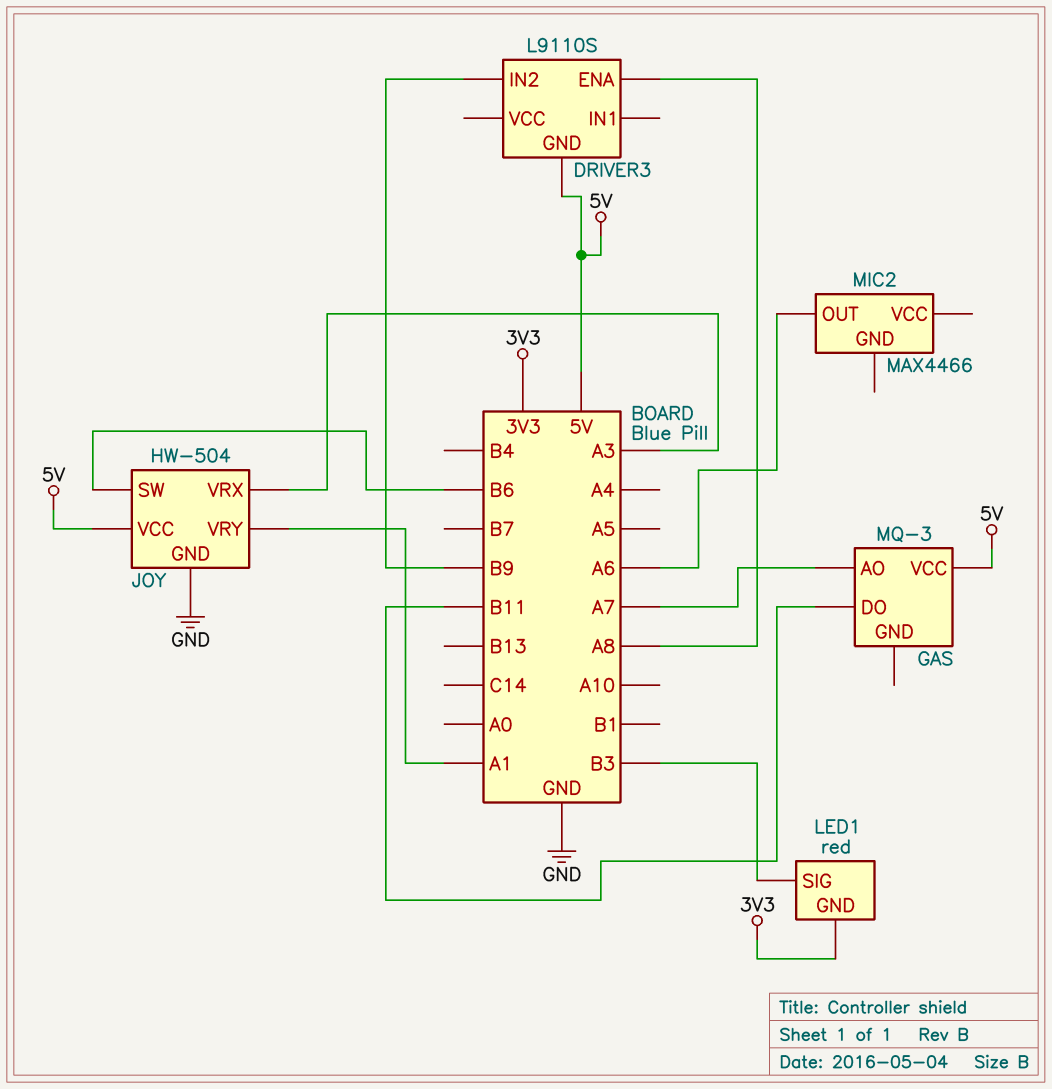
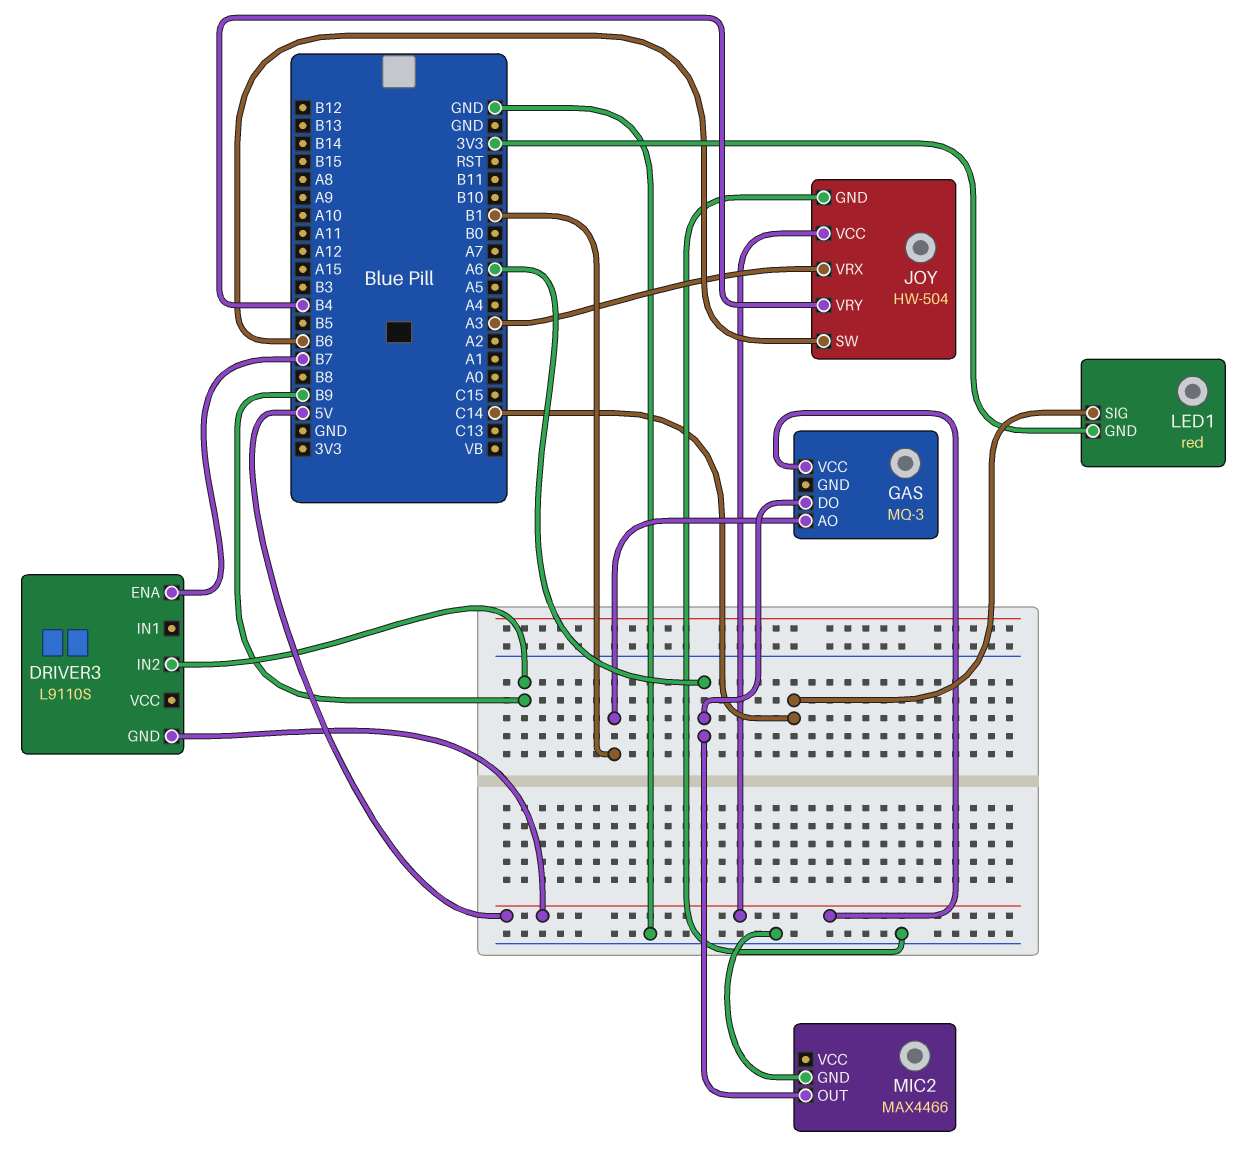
DRIVER3 pin ENA: A8 -> B7
GAS pin AO: A7 -> B1
GAS pin DO: B11 -> A6
JOY pin VRY: A1 -> B4
LED1 pin SIG: B3 -> C14
MIC2 pin GND: none -> GND

